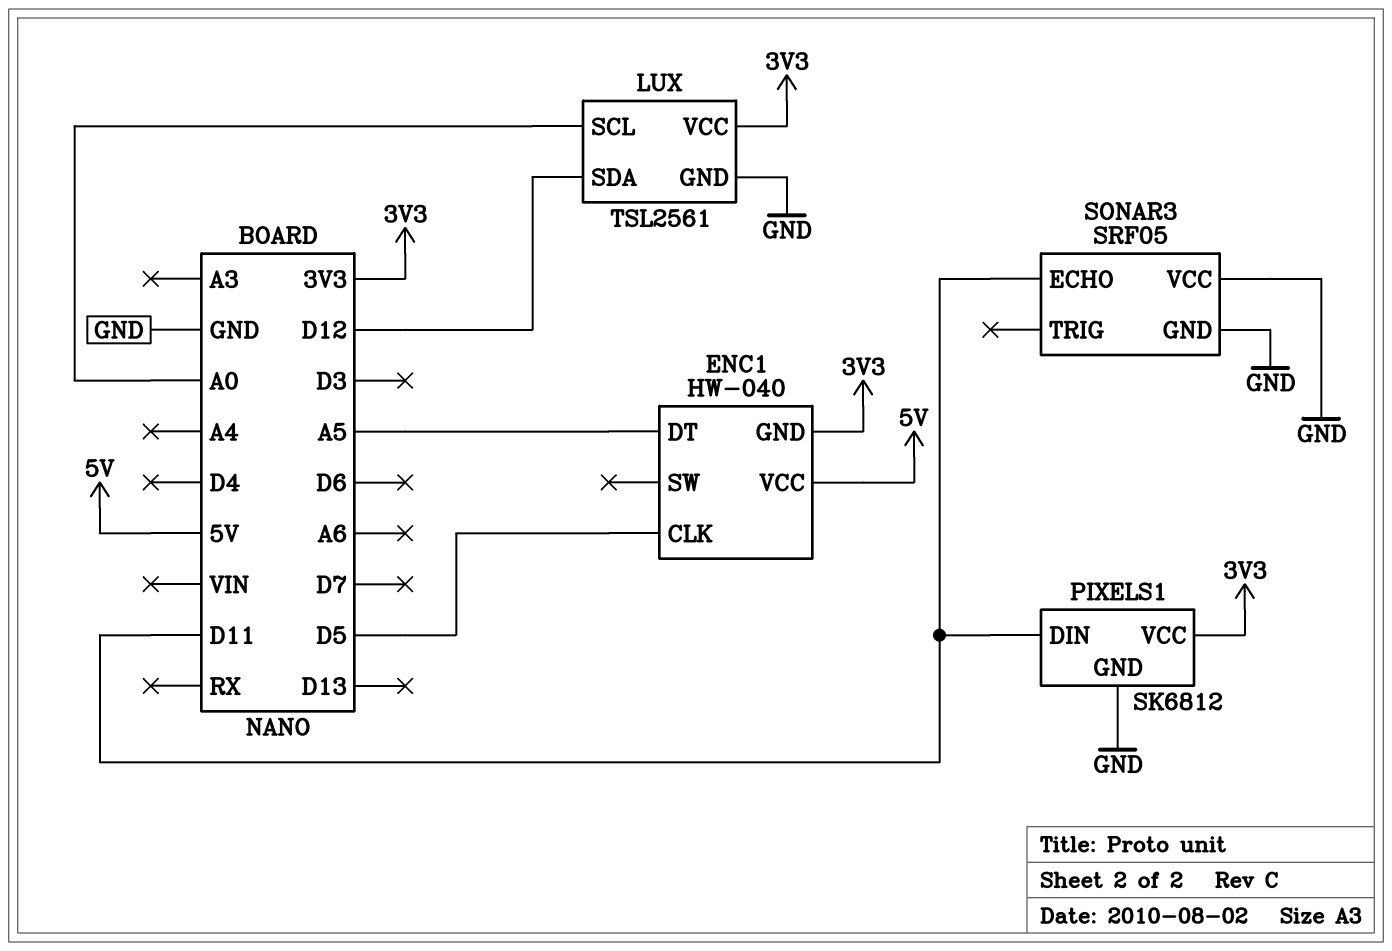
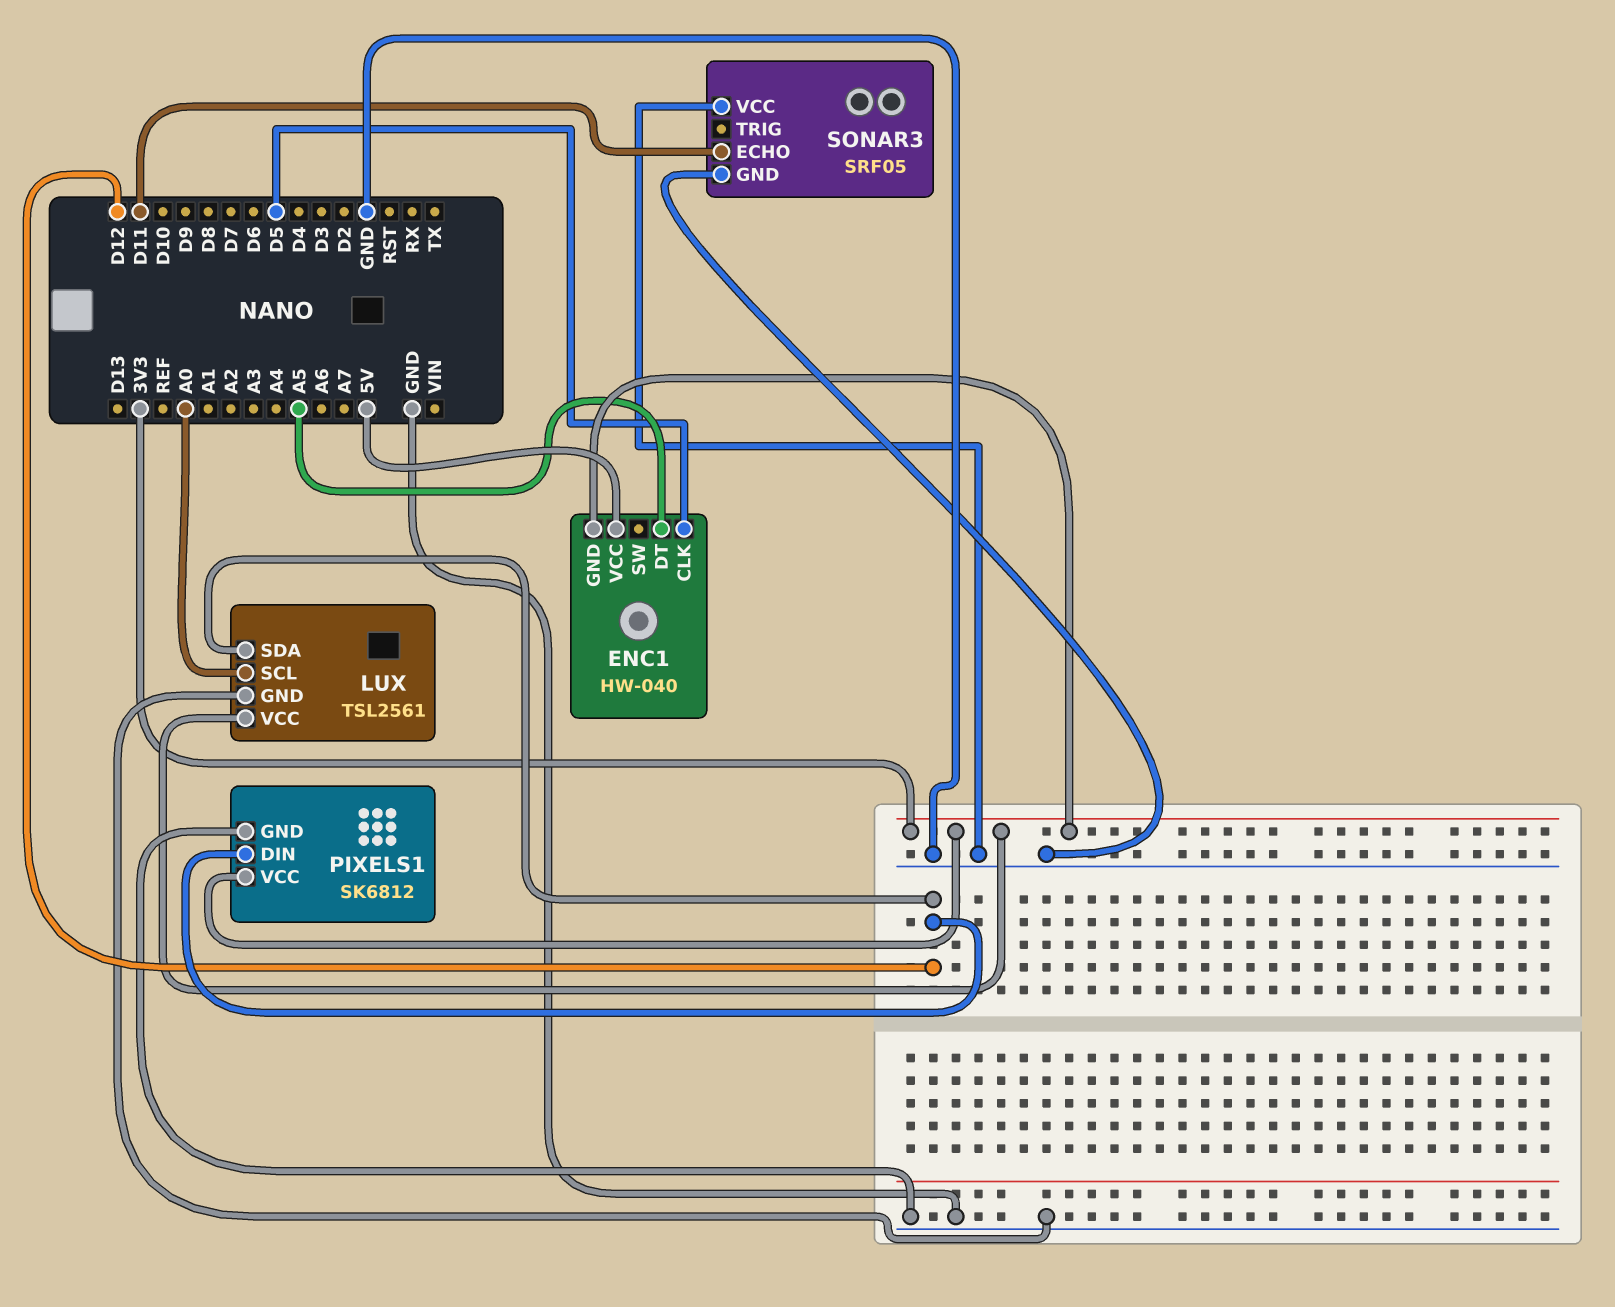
PIXELS1 pin DIN: D11 -> D12

